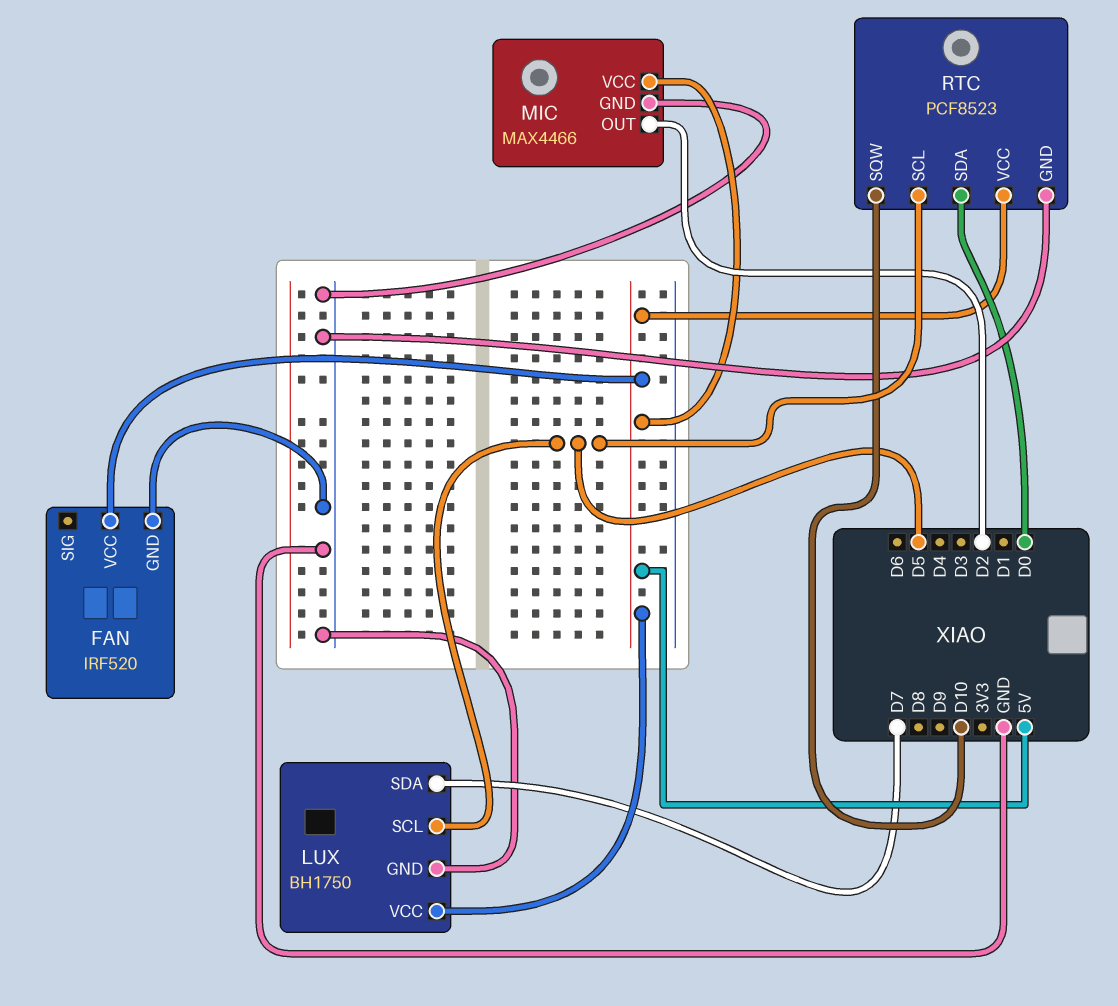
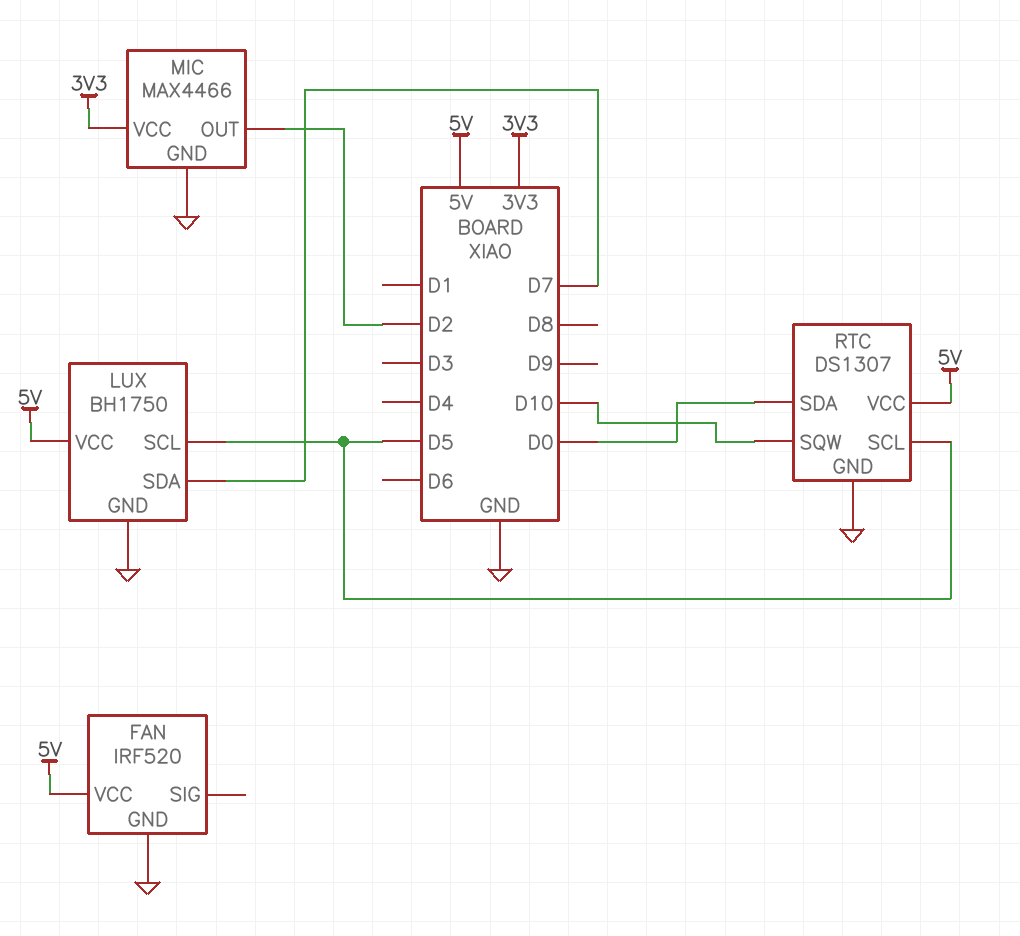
MIC pin VCC: 5V -> 3V3
RTC: PCF8523 -> DS1307

